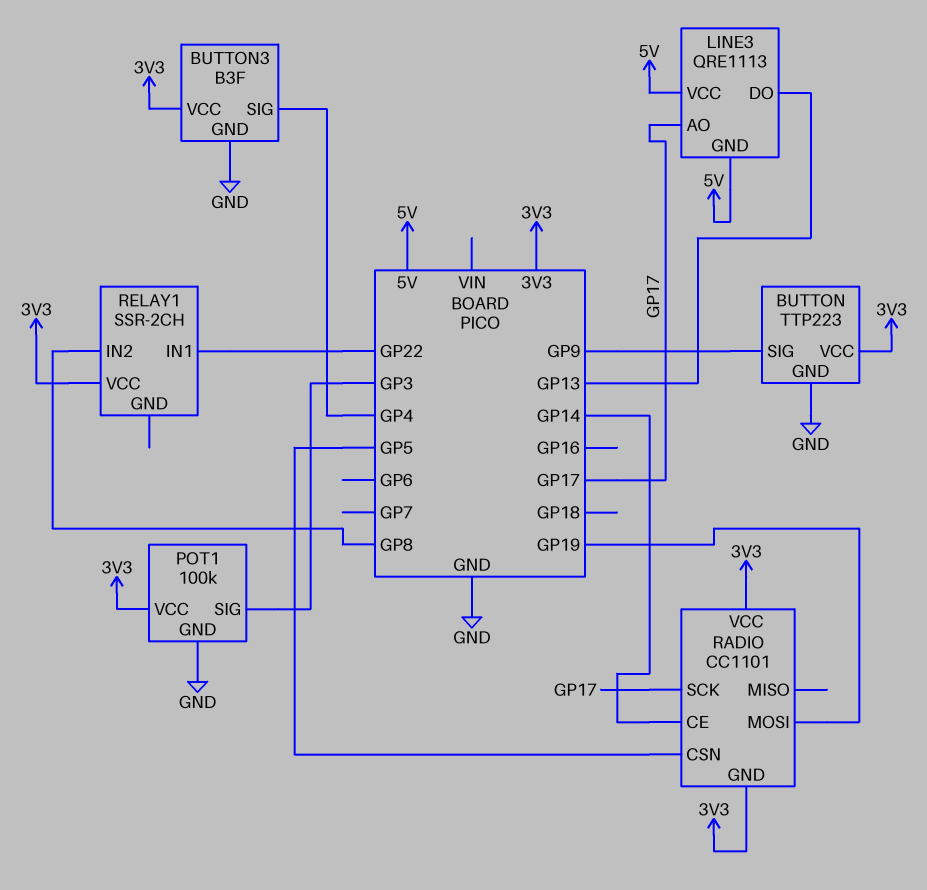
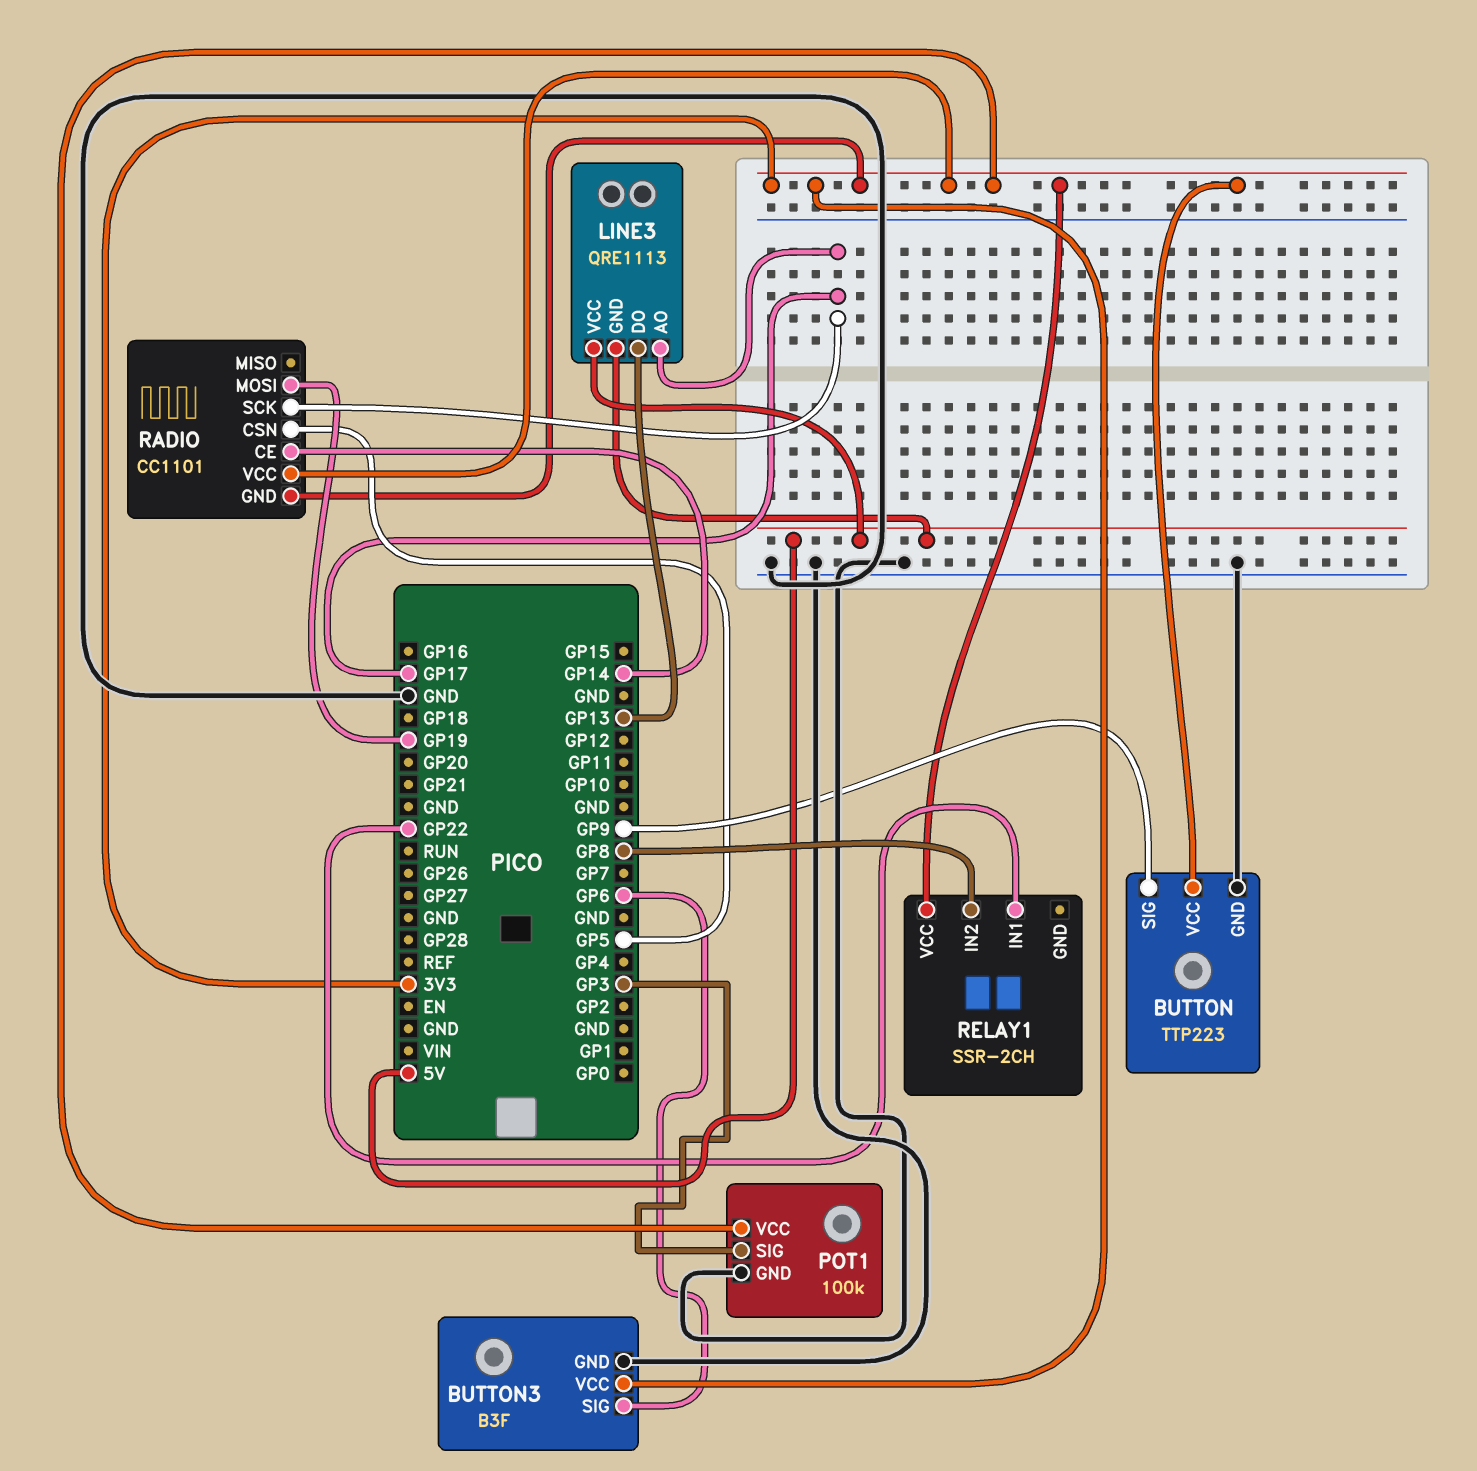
BUTTON3 pin SIG: GP4 -> GP6

